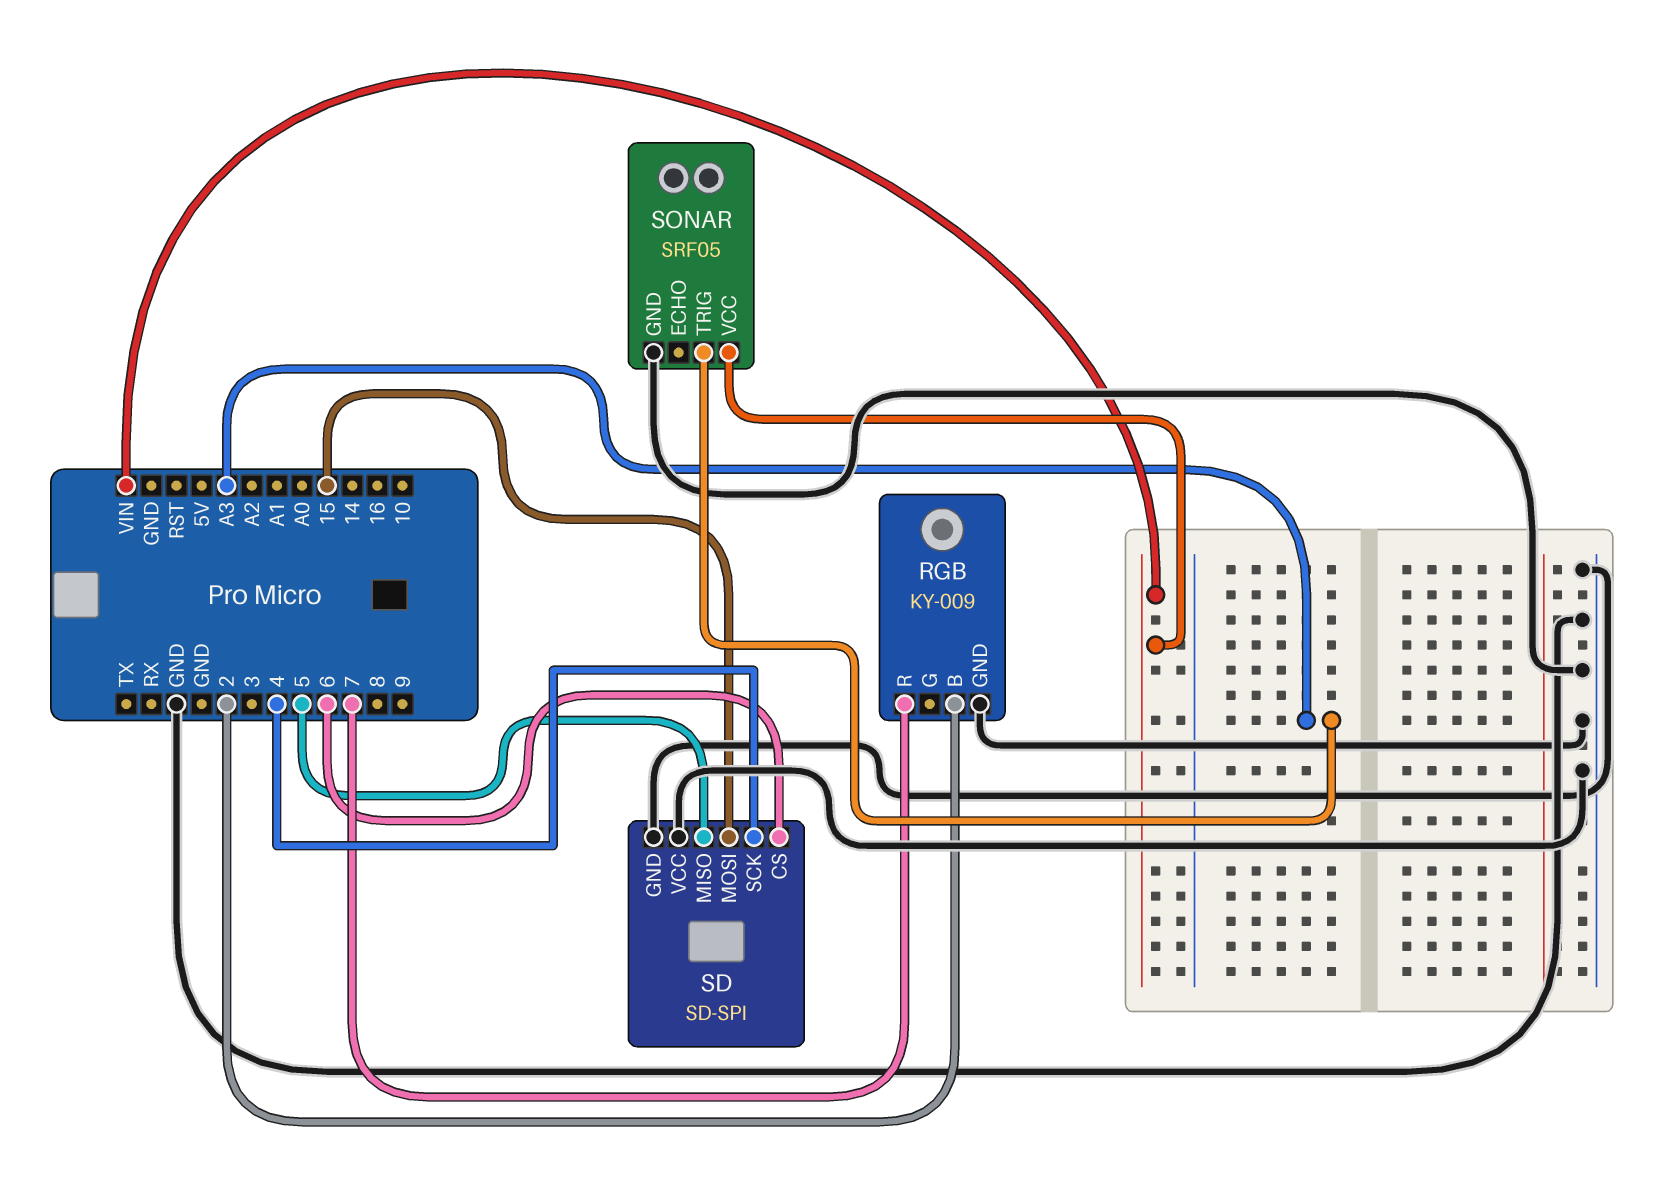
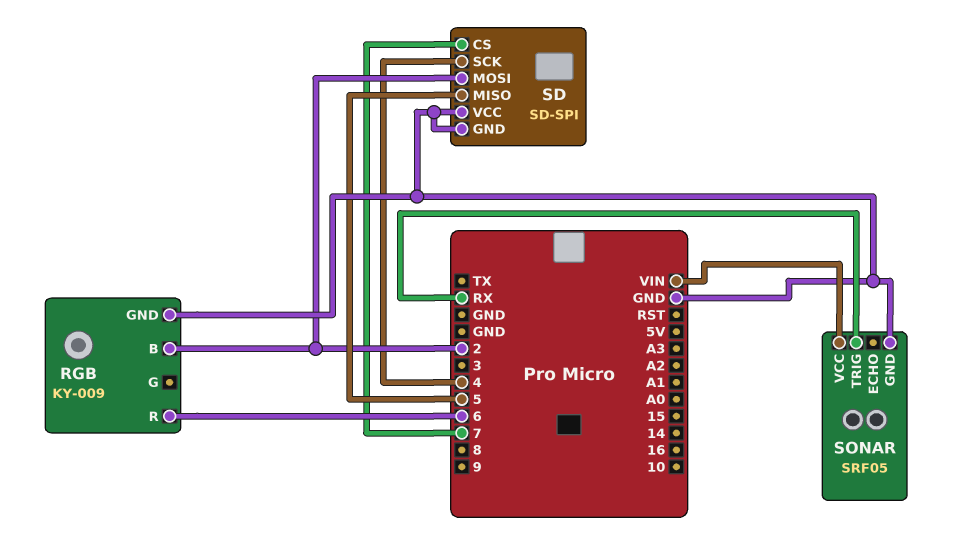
RGB pin R: 7 -> 6
SD pin CS: 6 -> 7
SD pin MOSI: 15 -> 2
SONAR pin TRIG: A3 -> RX

